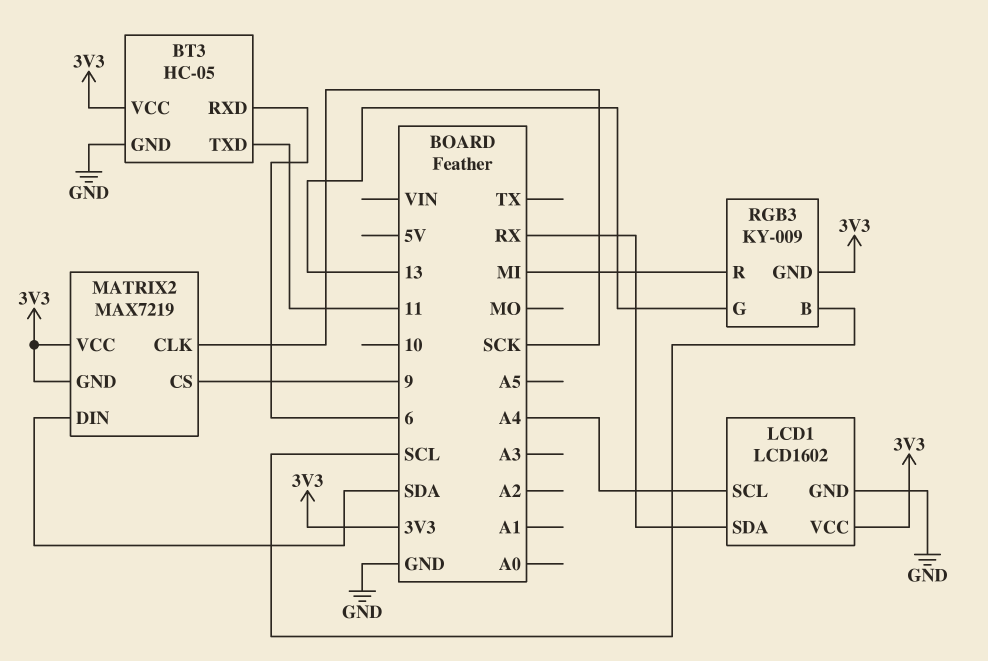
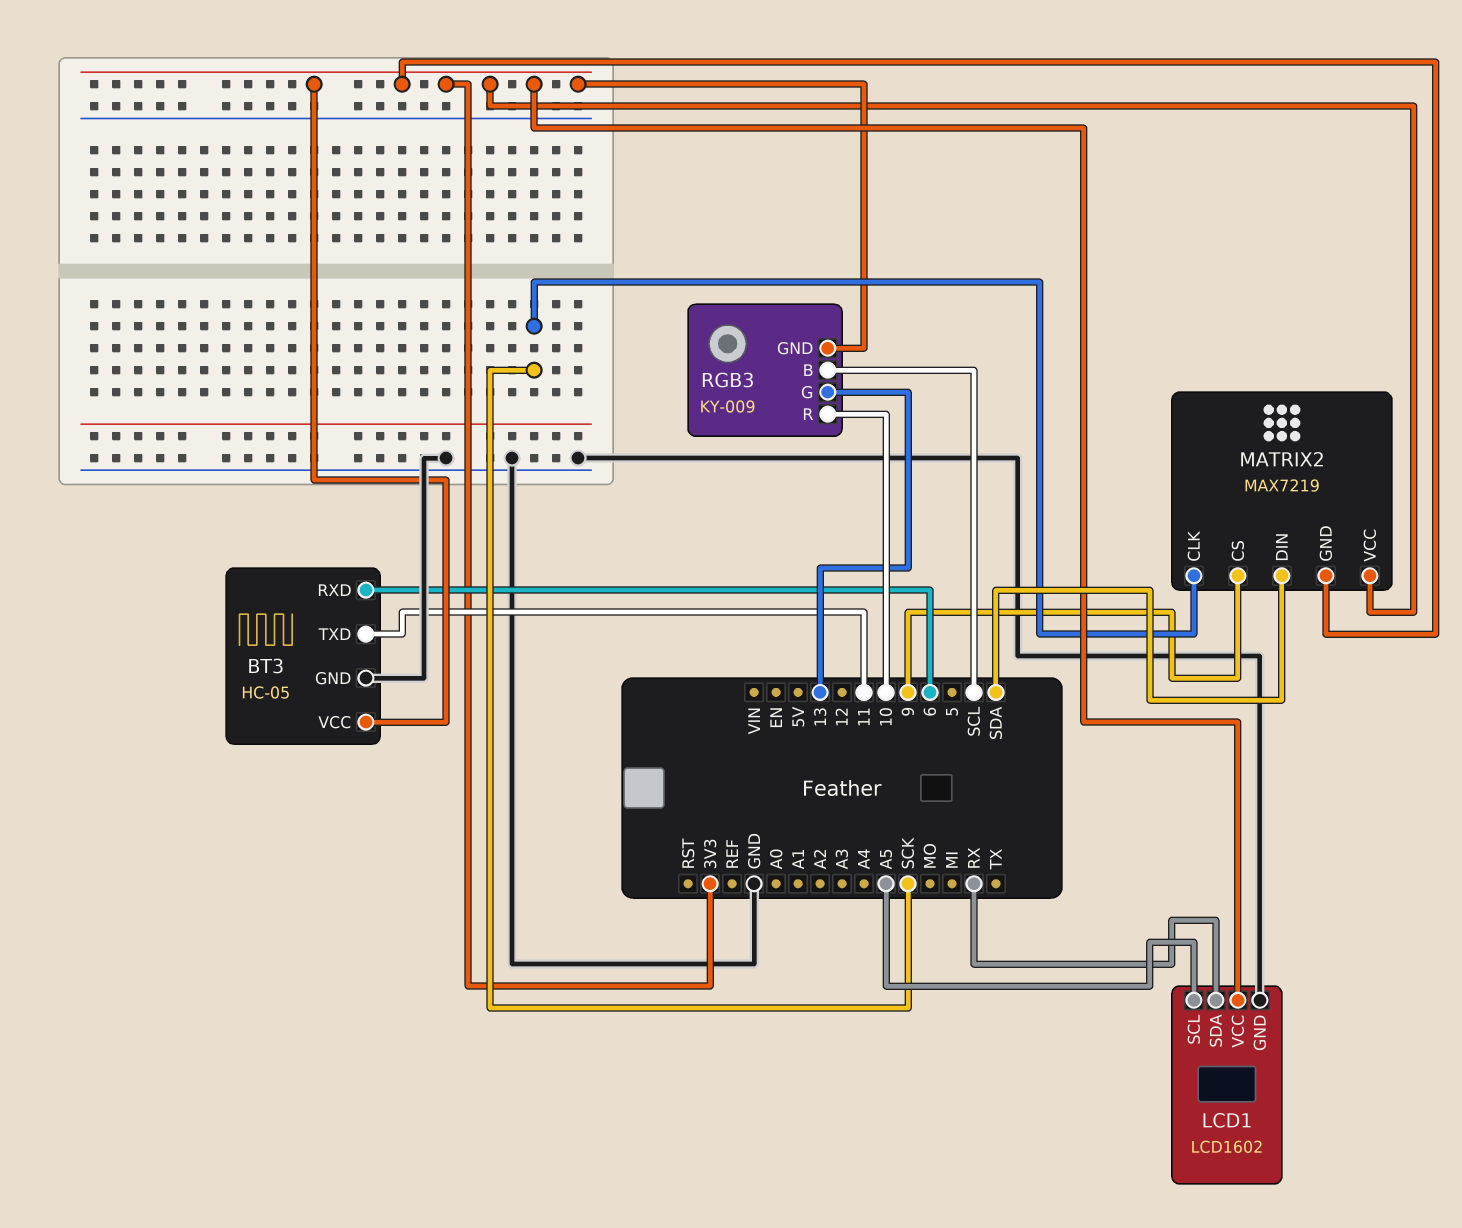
LCD1 pin SCL: A4 -> A5
RGB3 pin R: MI -> 10

